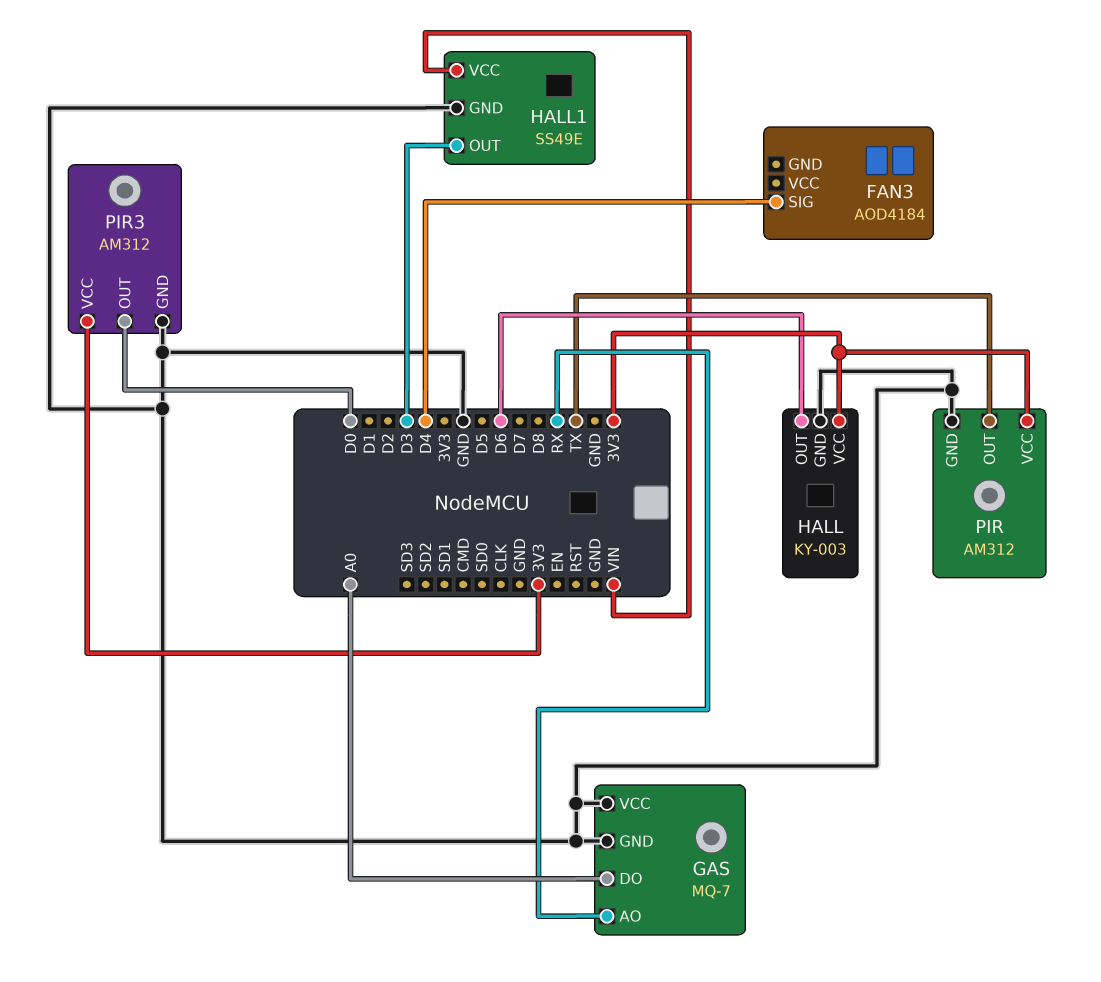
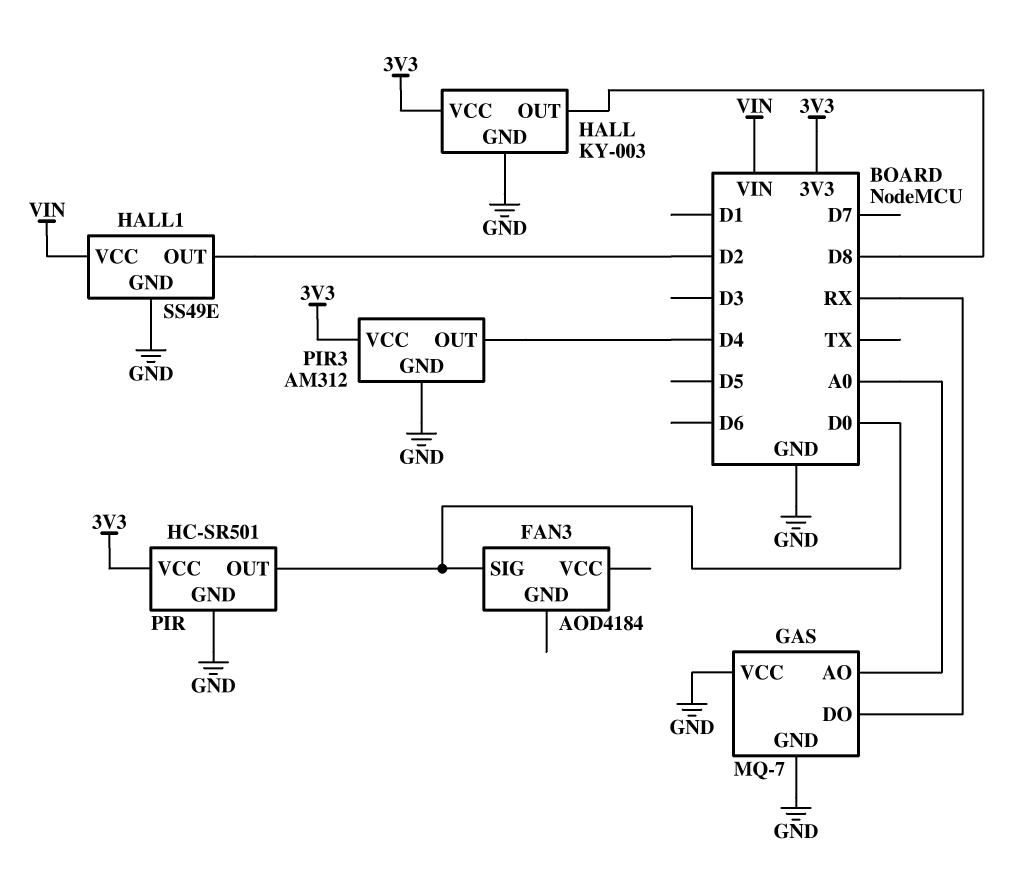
FAN3 pin SIG: D4 -> D0
GAS pin AO: RX -> A0
GAS pin DO: A0 -> RX
HALL pin OUT: D6 -> D8
HALL1 pin OUT: D3 -> D2
PIR: AM312 -> HC-SR501
PIR pin OUT: TX -> D0
PIR3 pin OUT: D0 -> D4

